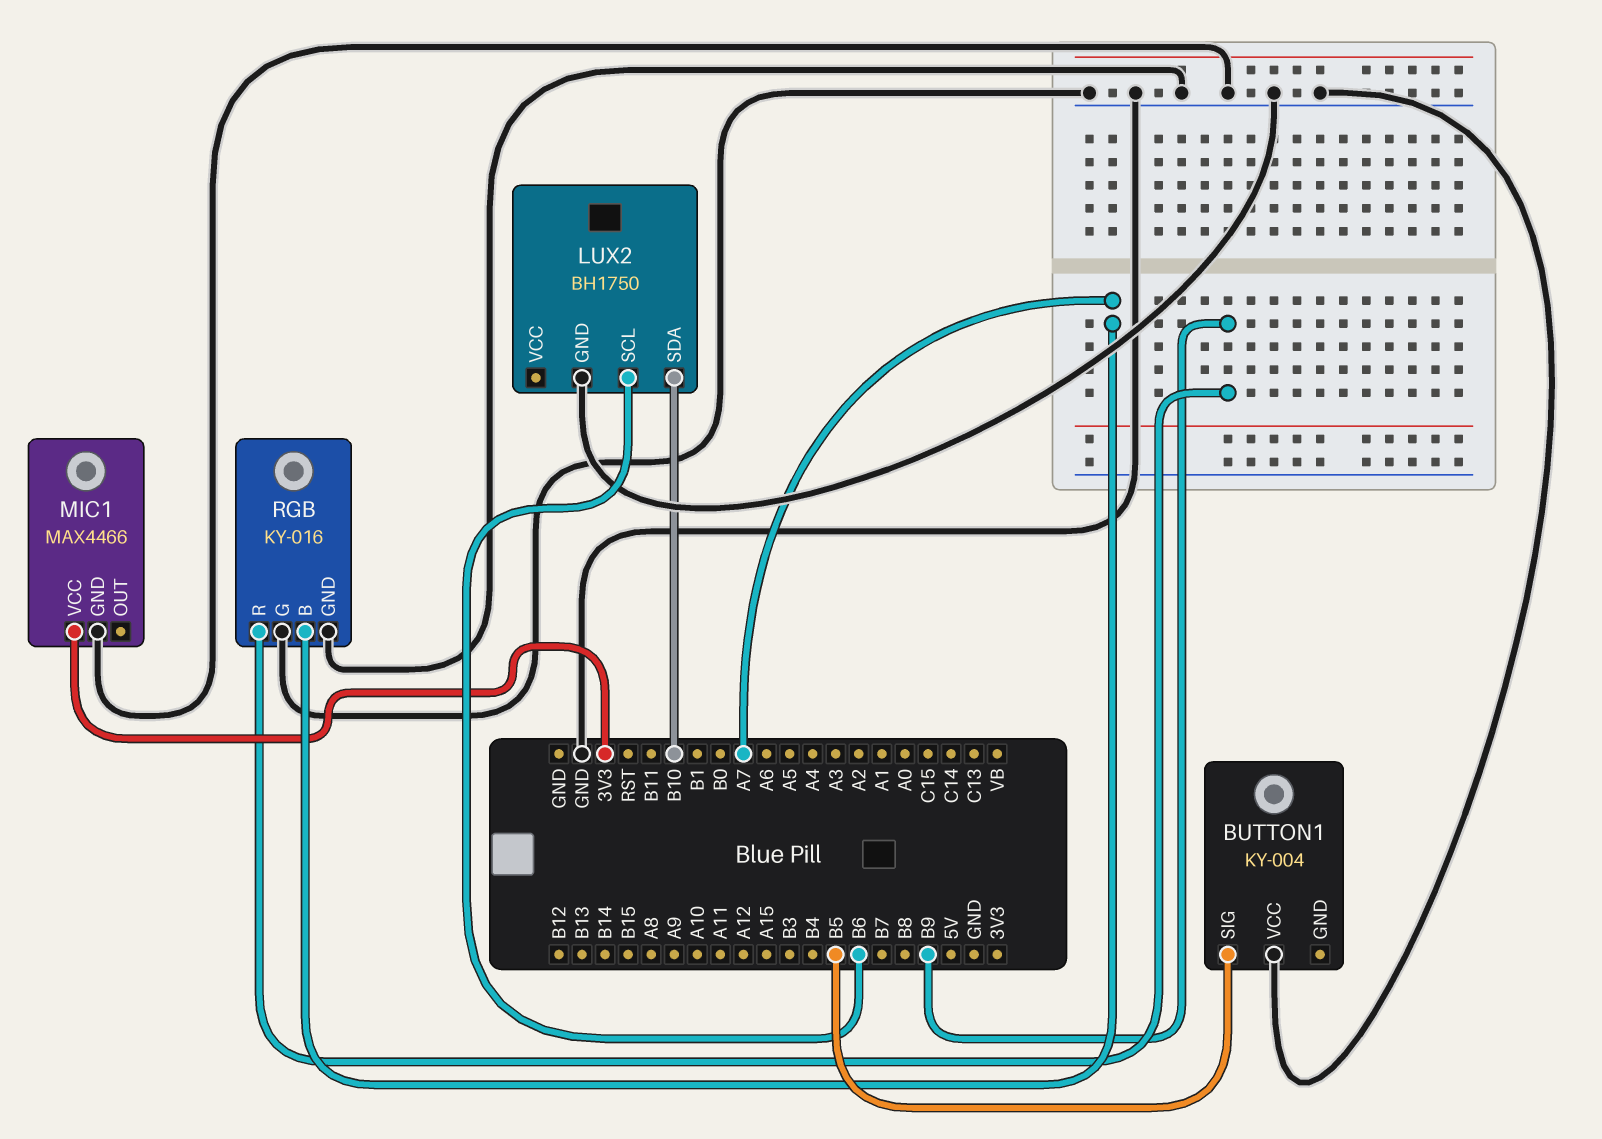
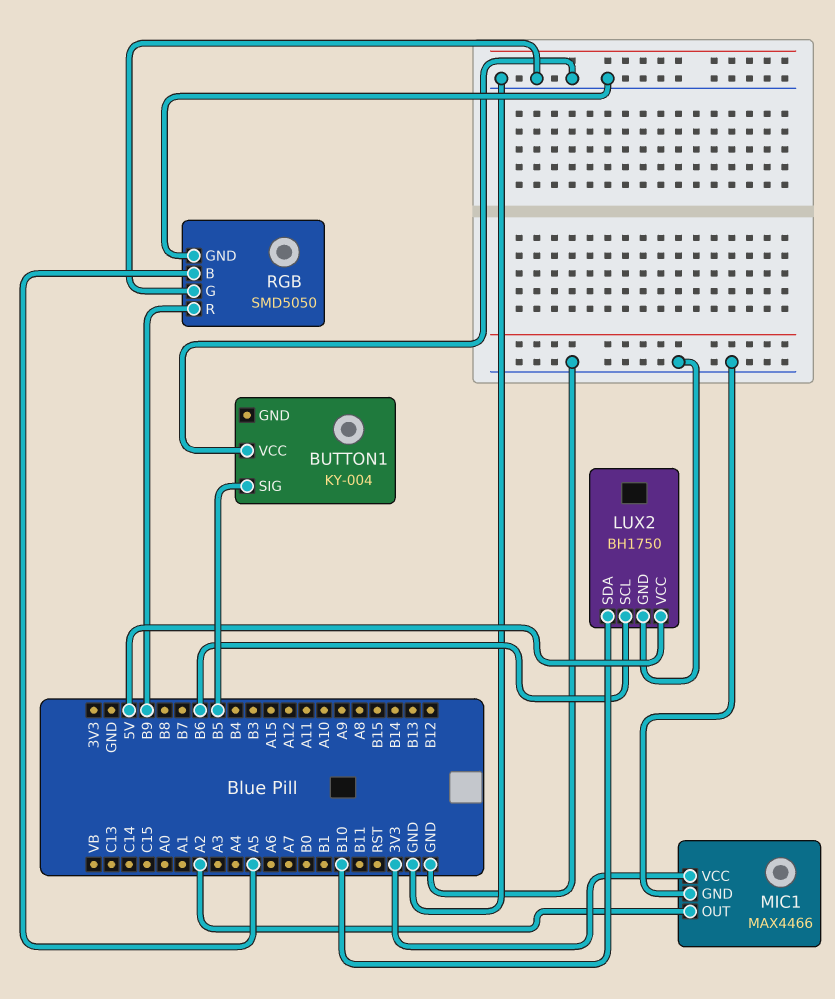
LUX2 pin VCC: none -> 5V
MIC1 pin OUT: none -> A2
RGB: KY-016 -> SMD5050
RGB pin B: A7 -> A5

